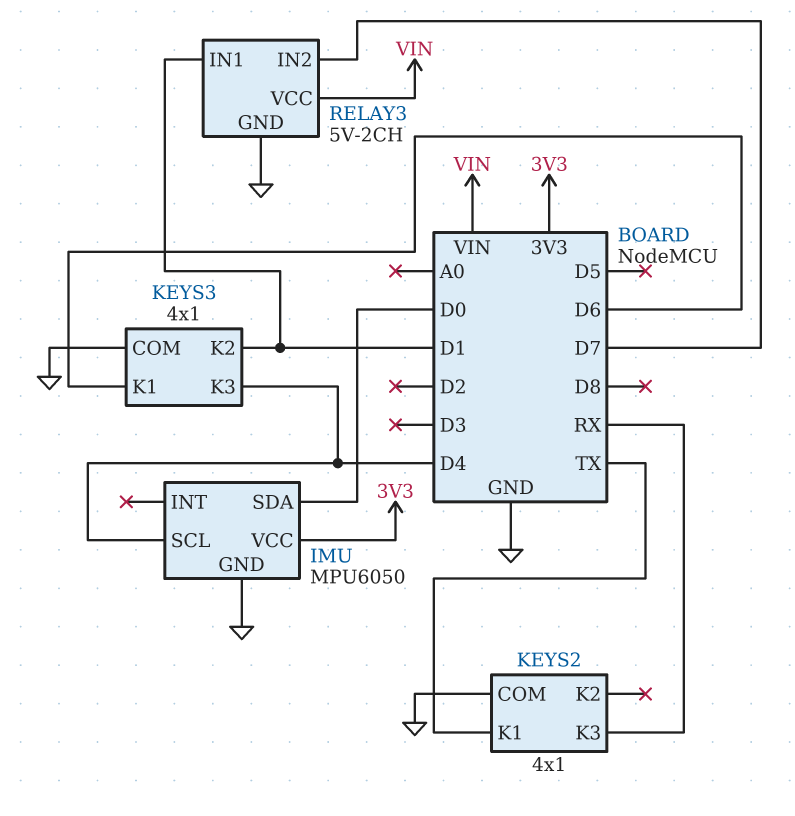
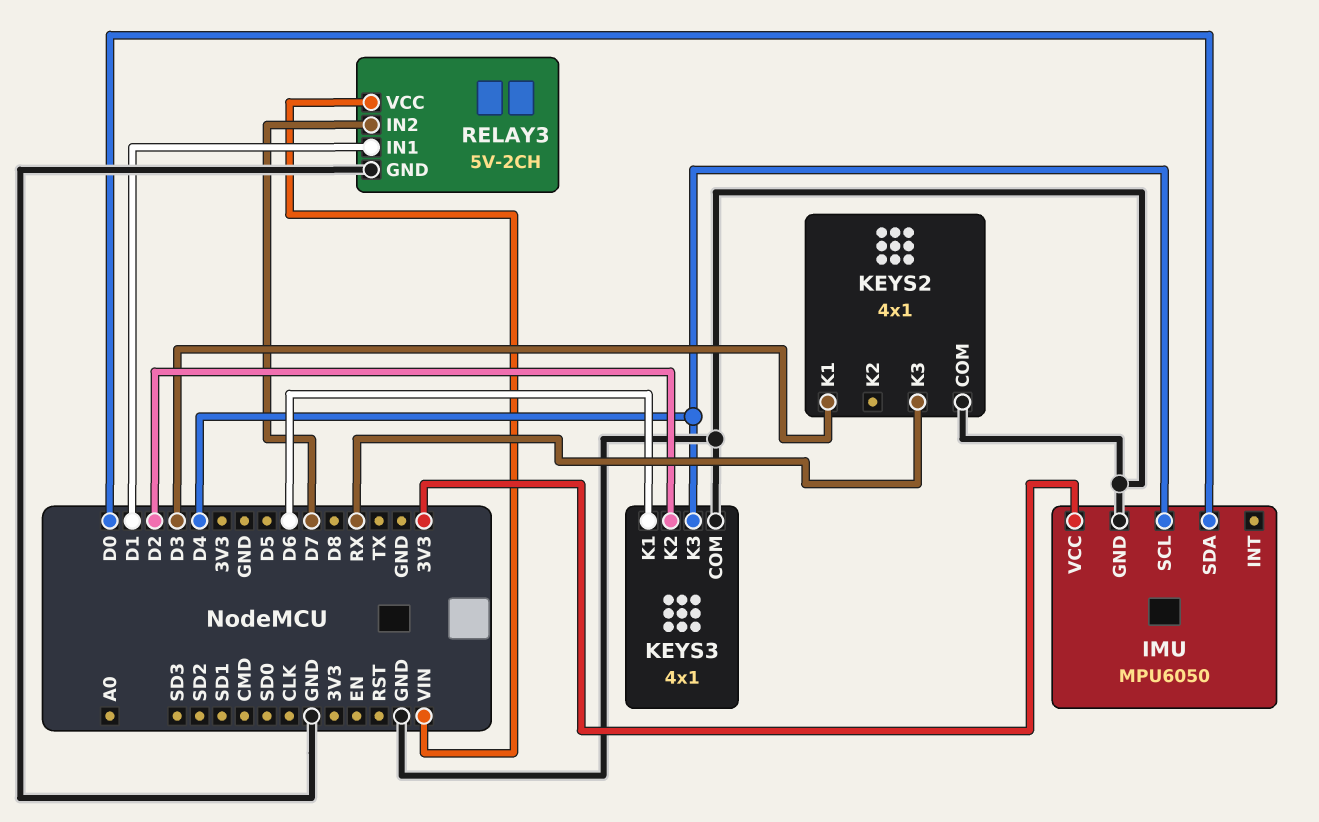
KEYS2 pin K1: TX -> D3
KEYS3 pin K2: D1 -> D2

